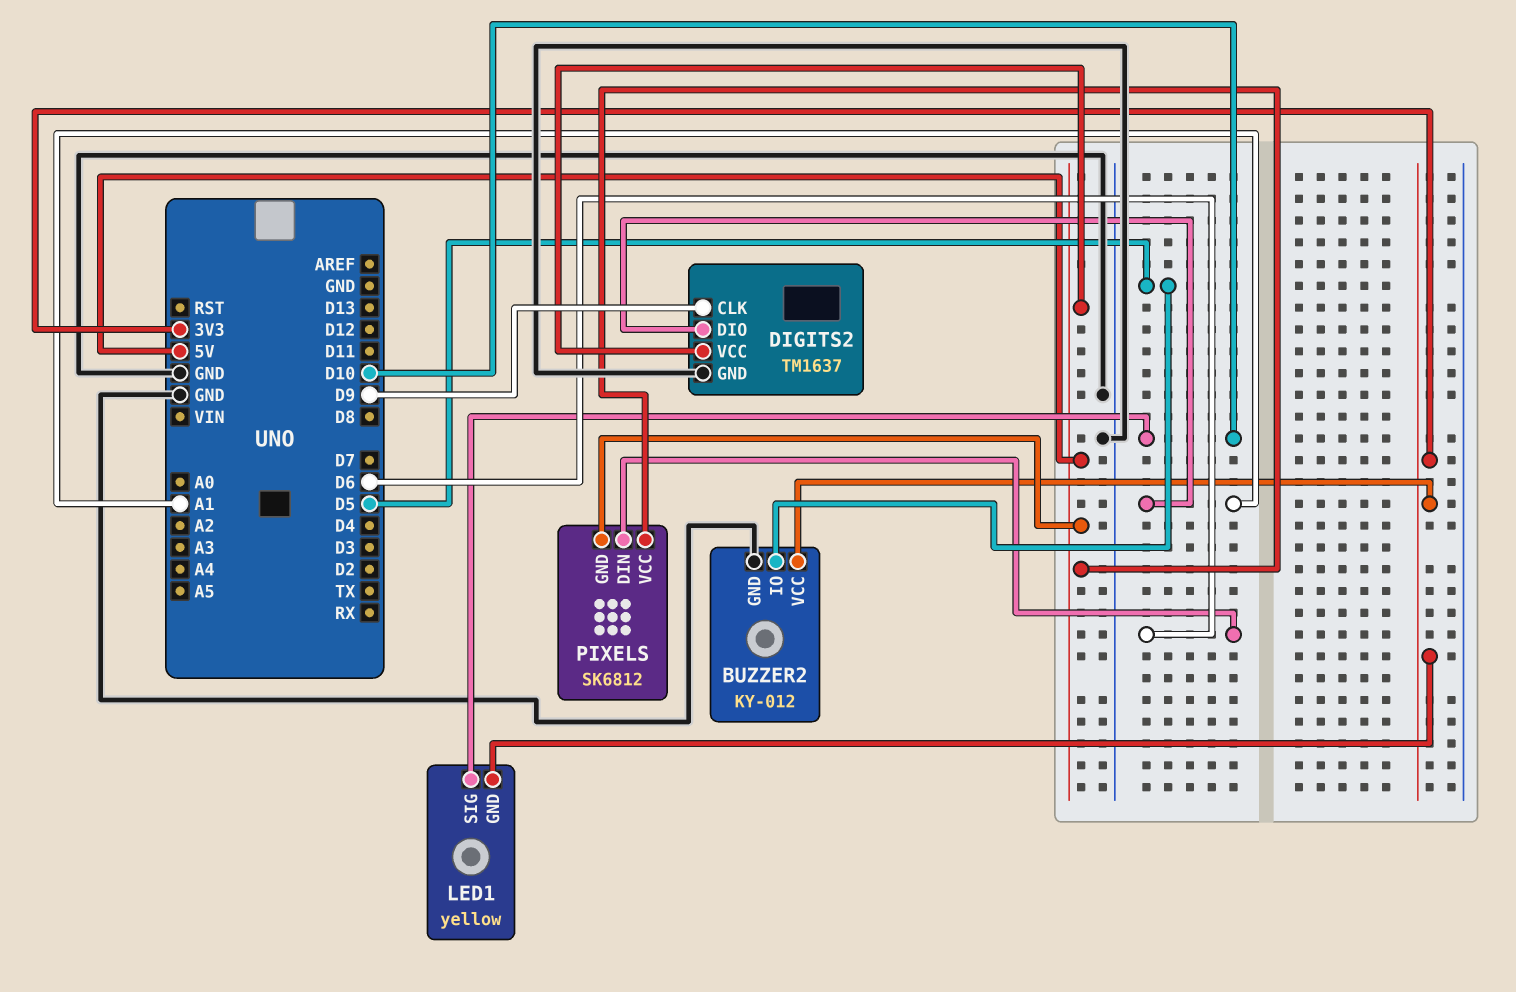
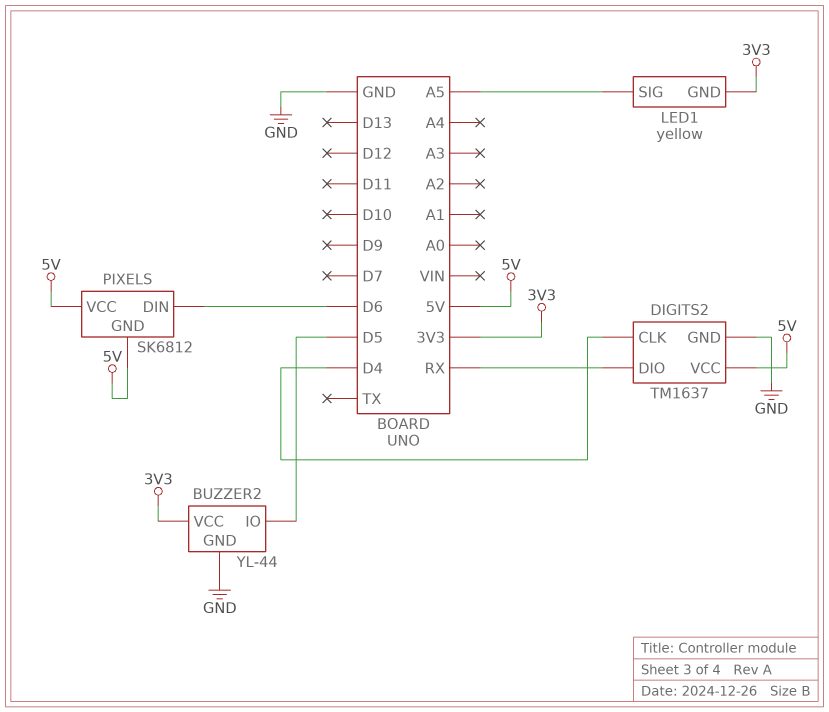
BUZZER2: KY-012 -> YL-44
DIGITS2 pin CLK: D9 -> D4
DIGITS2 pin DIO: A1 -> RX
LED1 pin SIG: D10 -> A5

